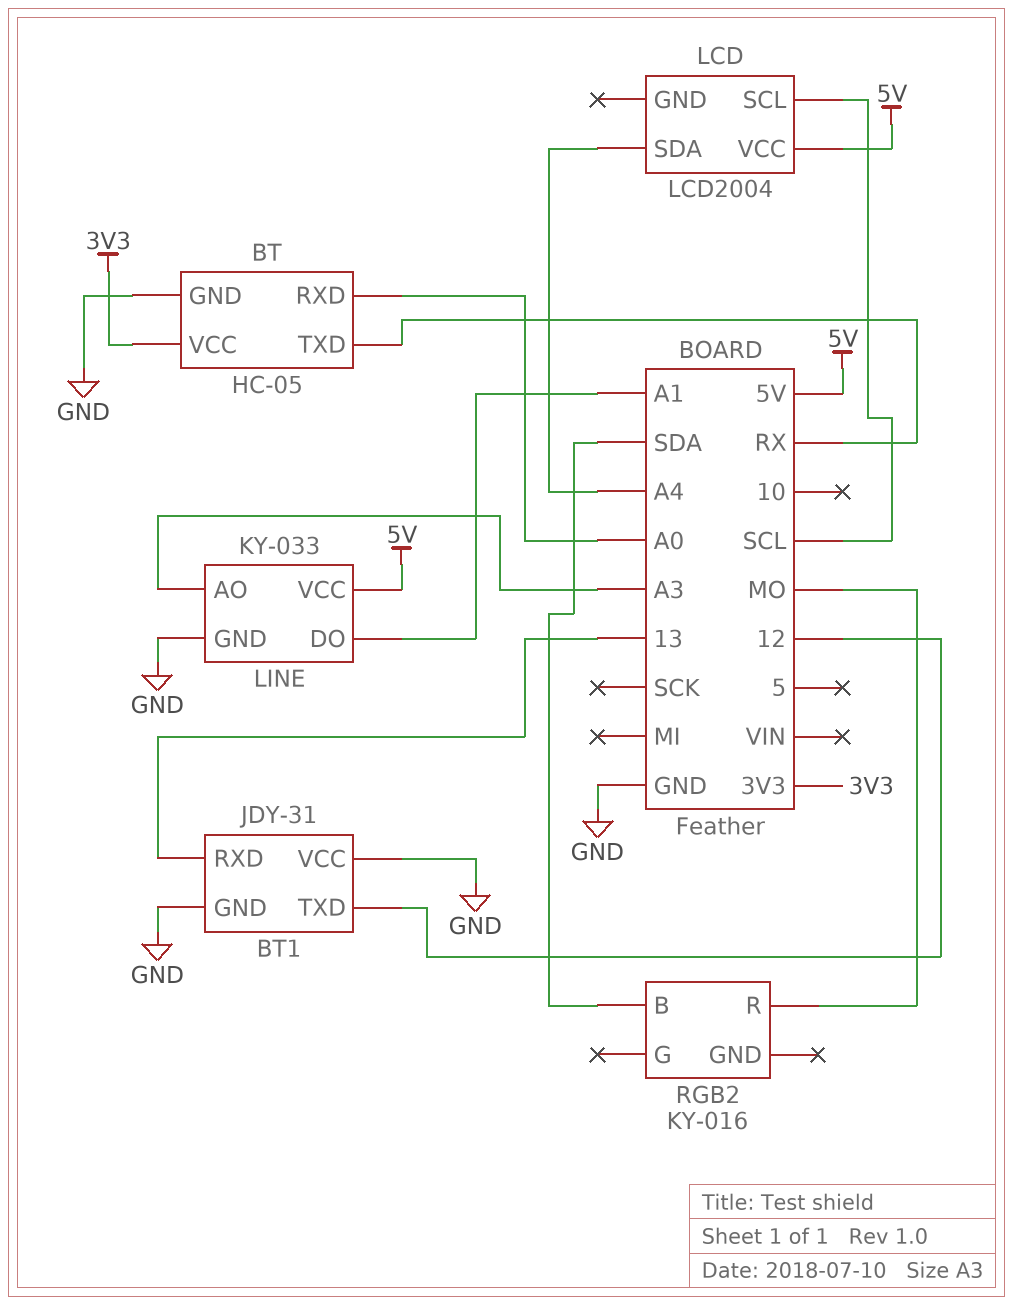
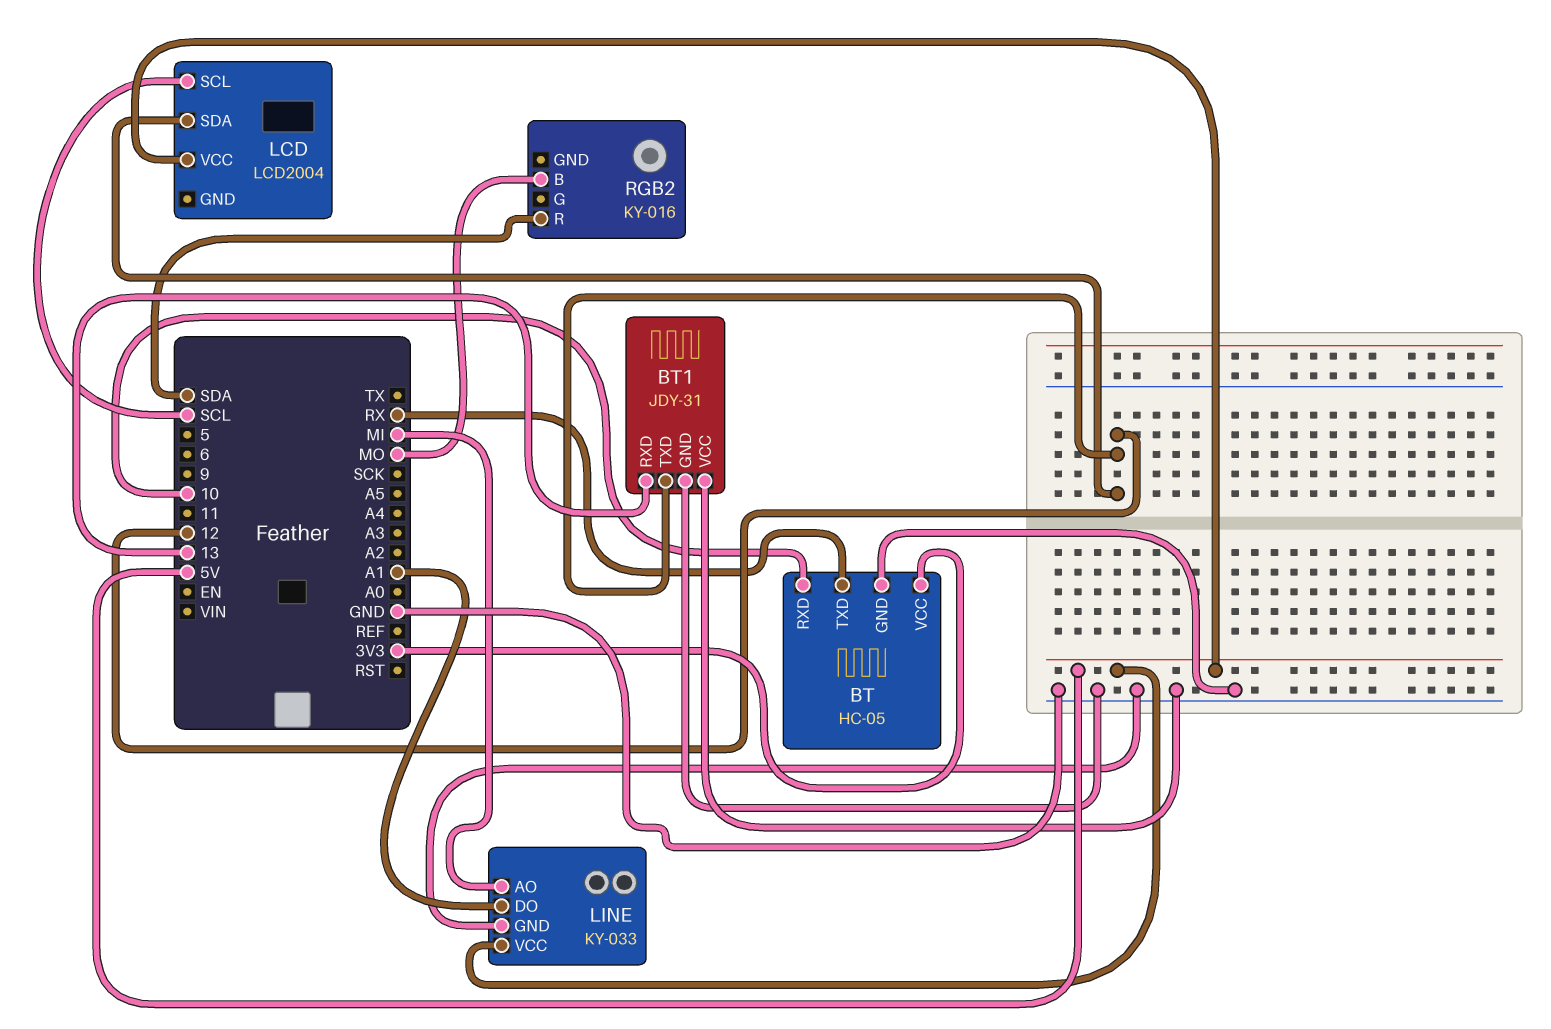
BT pin RXD: A0 -> 10
LCD pin SDA: A4 -> 12
LINE pin AO: A3 -> MI
RGB2 pin B: SDA -> MO
RGB2 pin R: MO -> SDA

